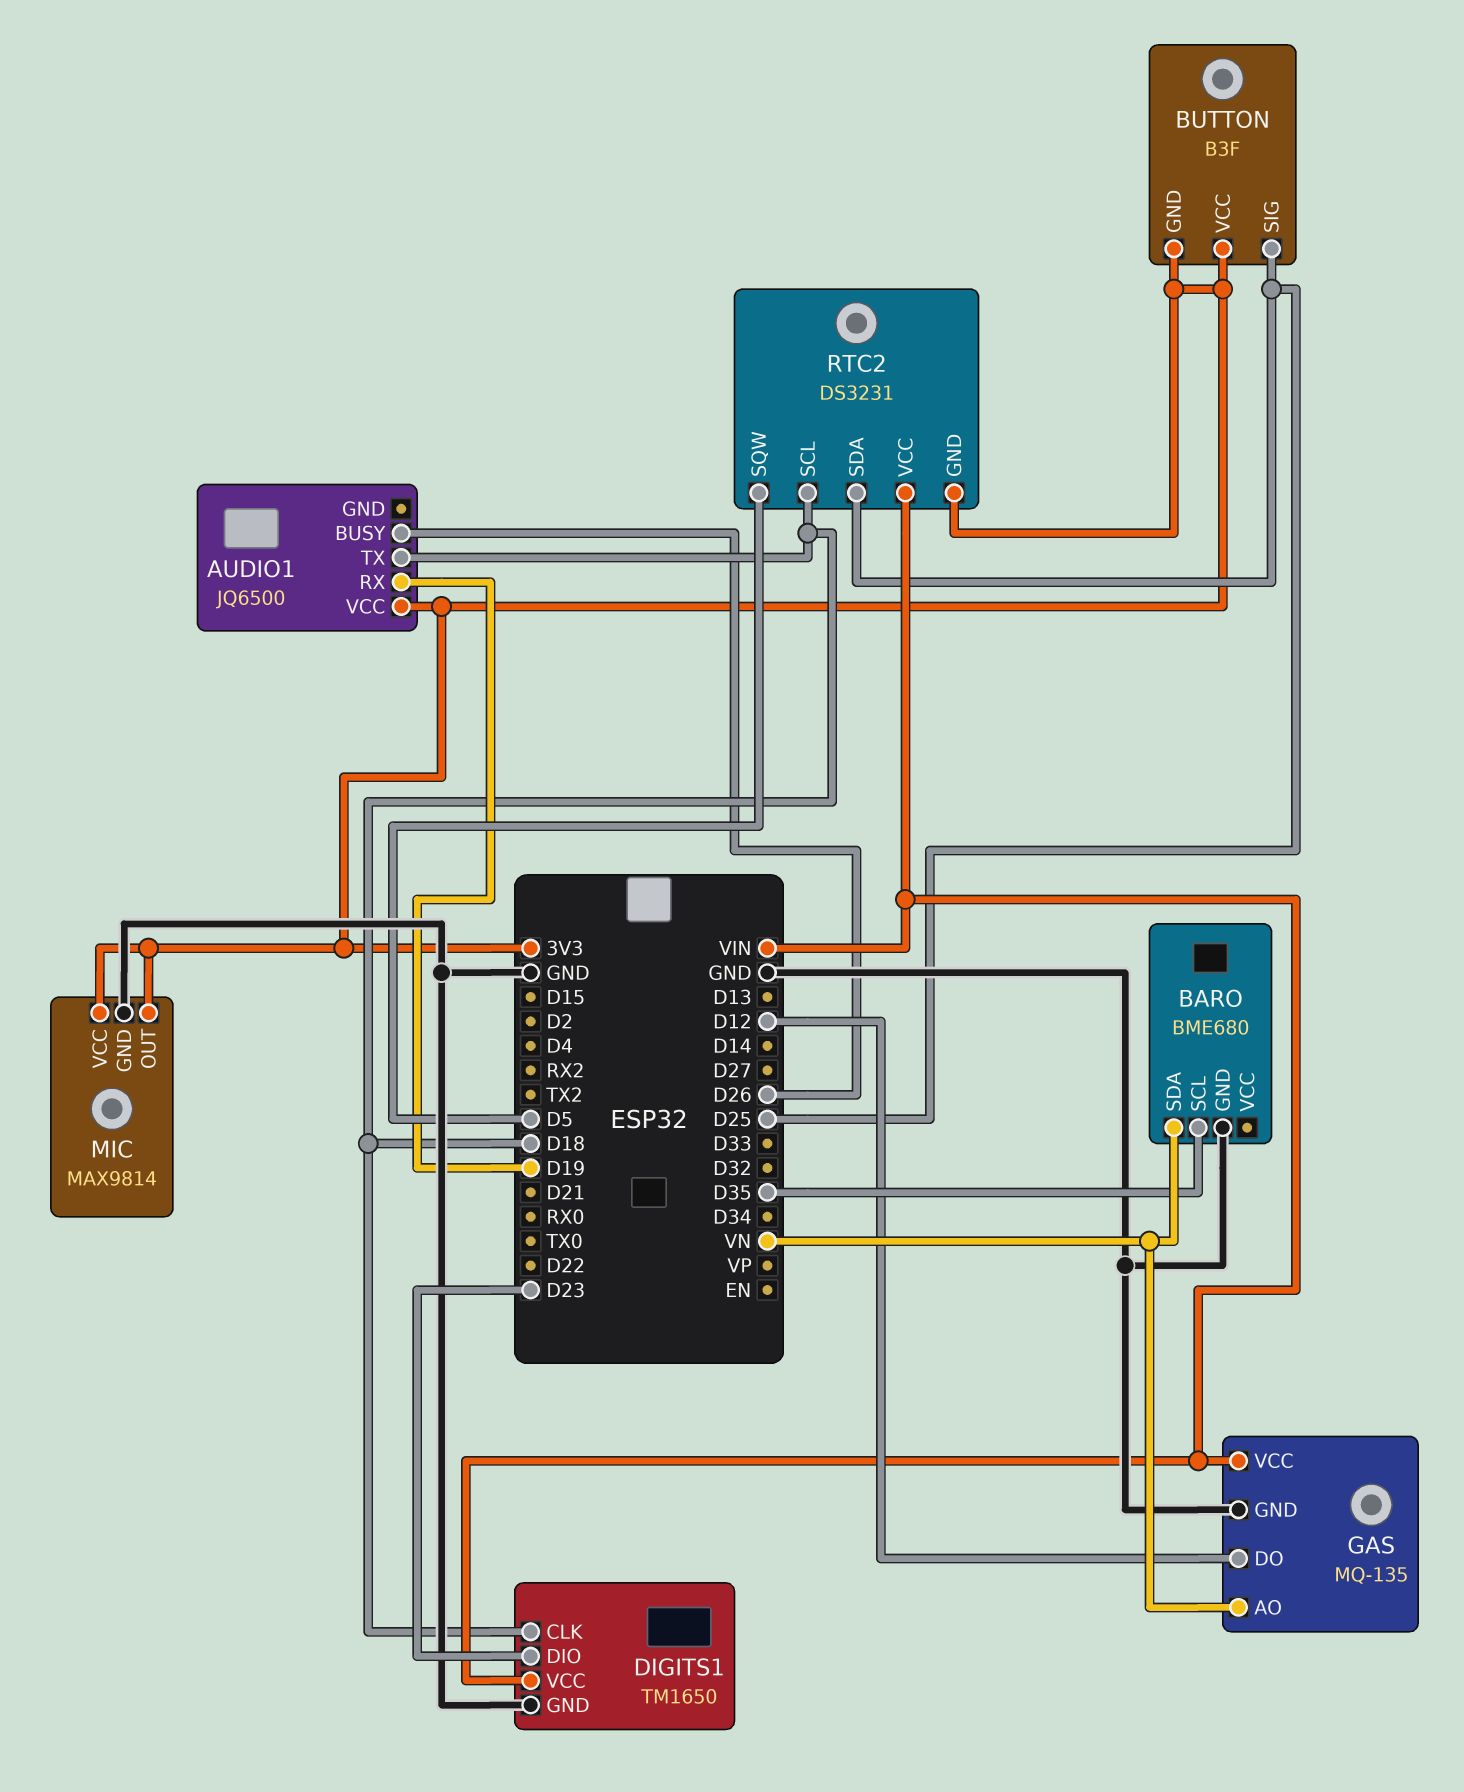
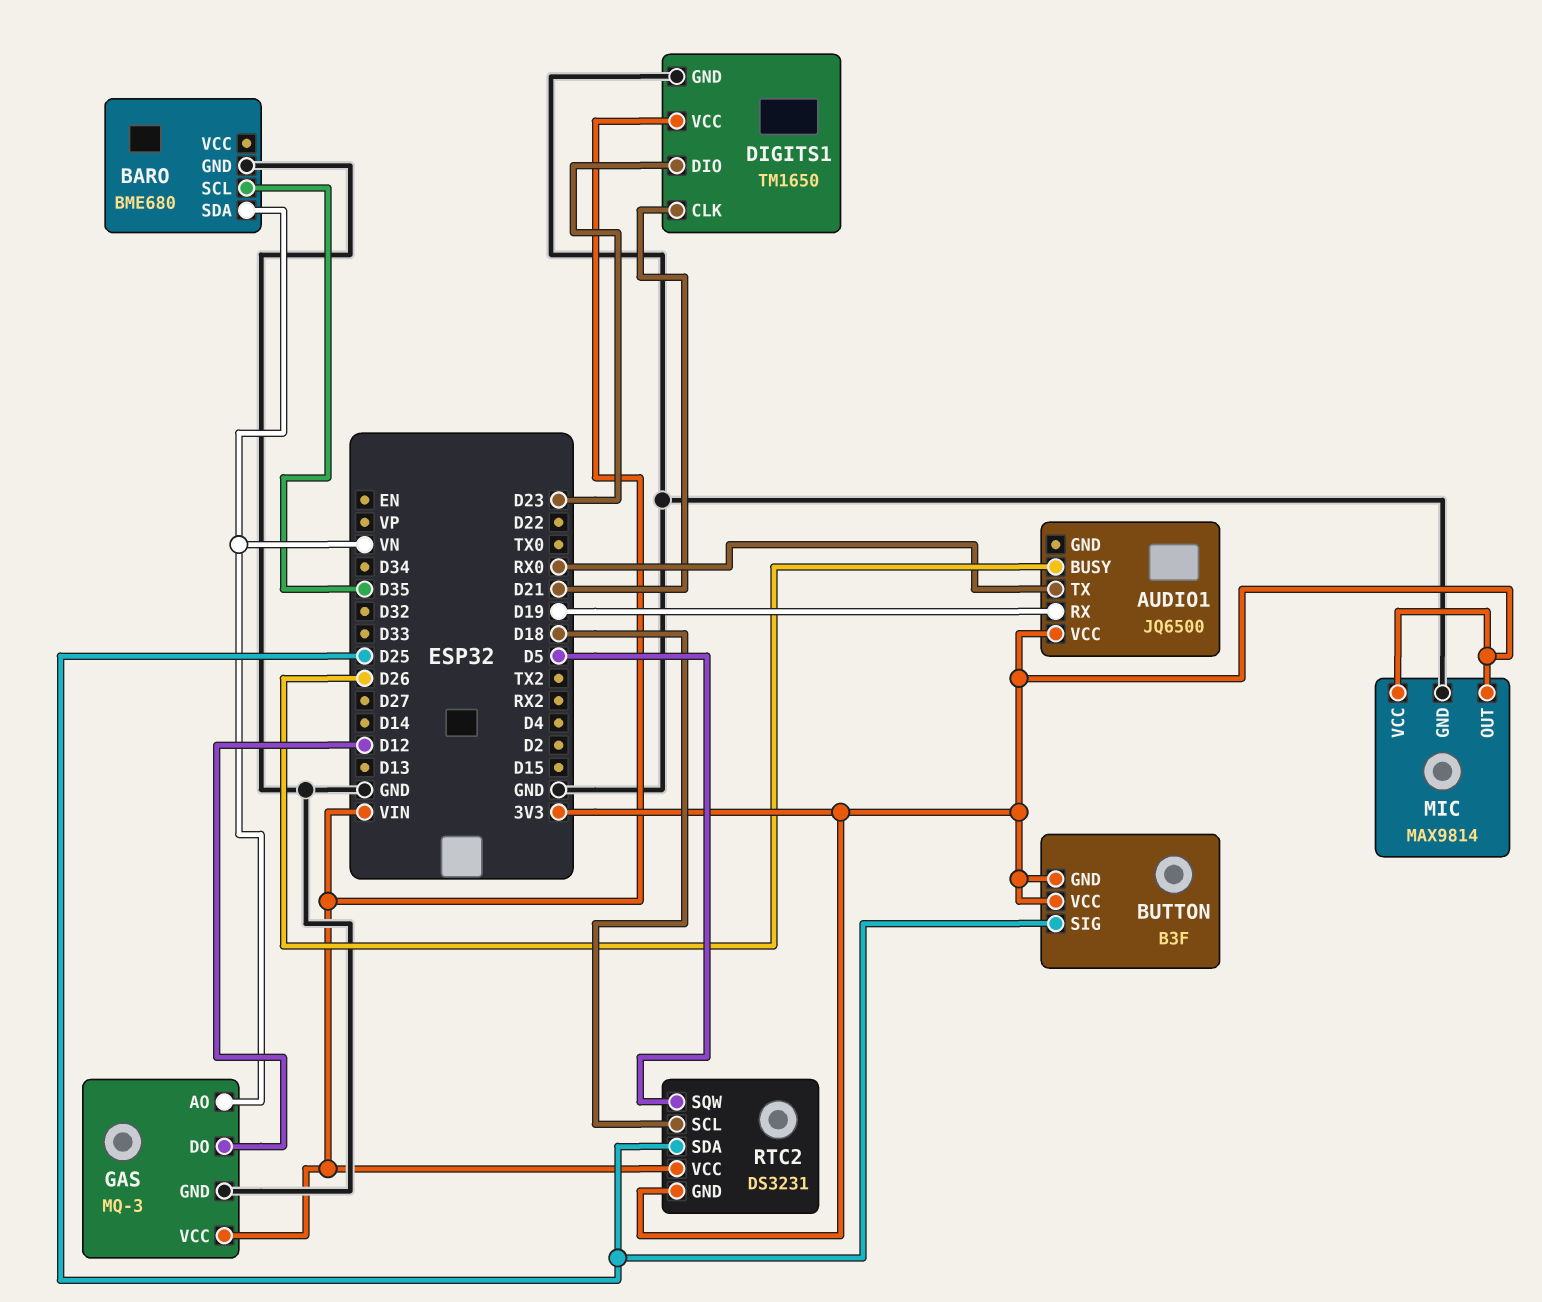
AUDIO1 pin TX: D18 -> RX0
DIGITS1 pin CLK: D18 -> D21
GAS: MQ-135 -> MQ-3

